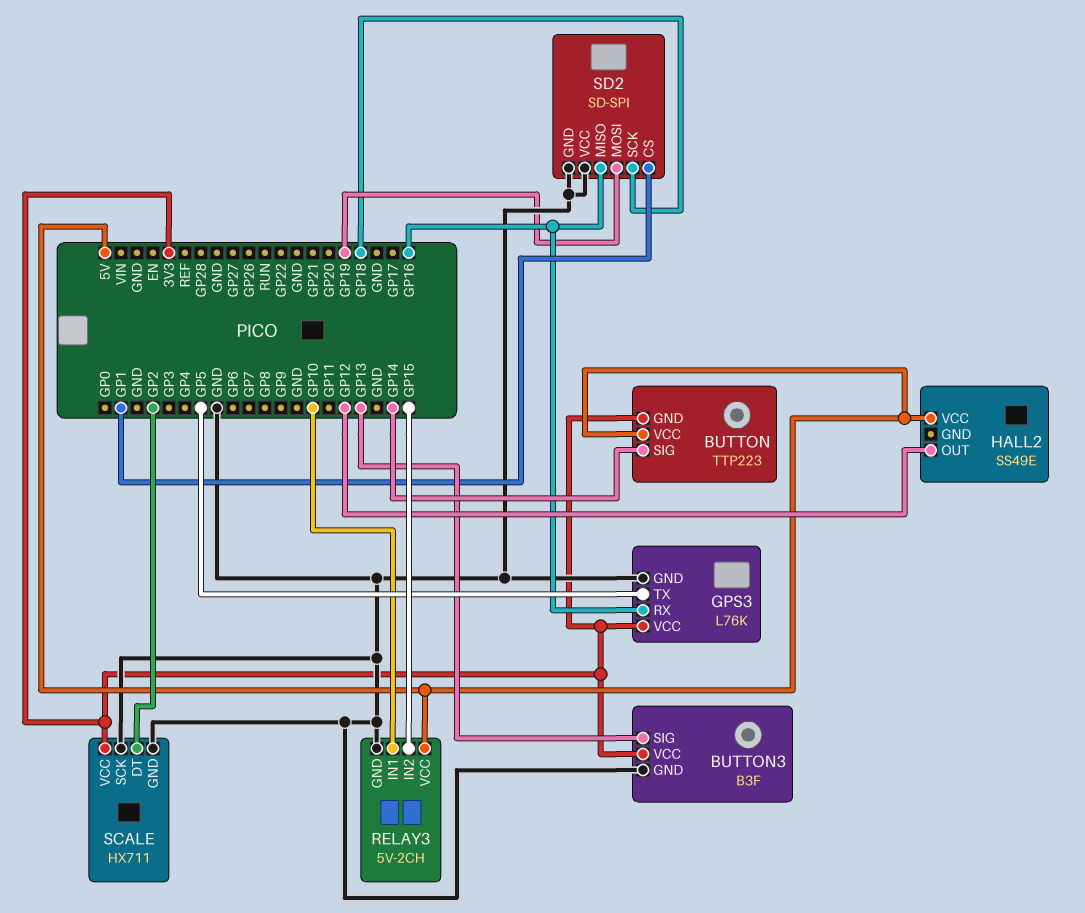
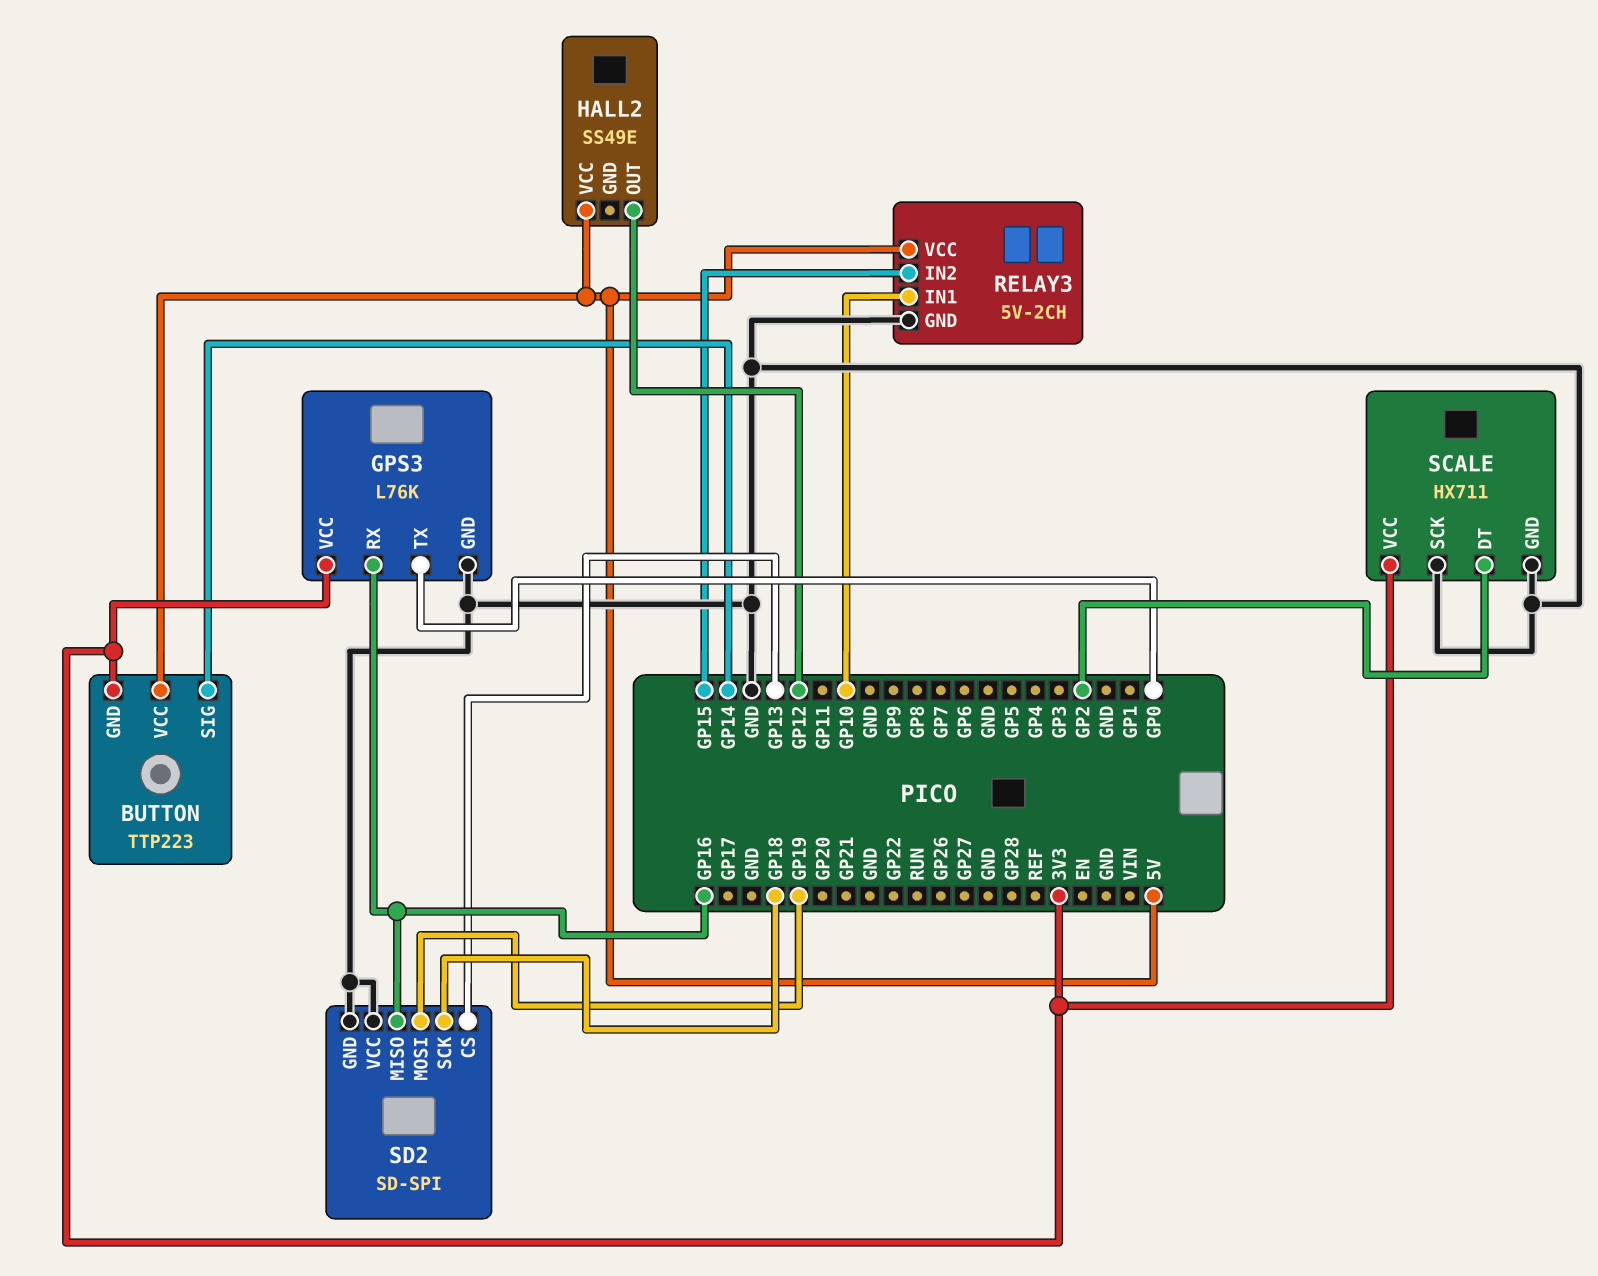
BUTTON3: B3F -> none
BUTTON3 pin GND: GND -> none
BUTTON3 pin SIG: GP13 -> none
BUTTON3 pin VCC: 3V3 -> none
GPS3 pin TX: GP5 -> GP0
SD2 pin CS: GP1 -> GP13

